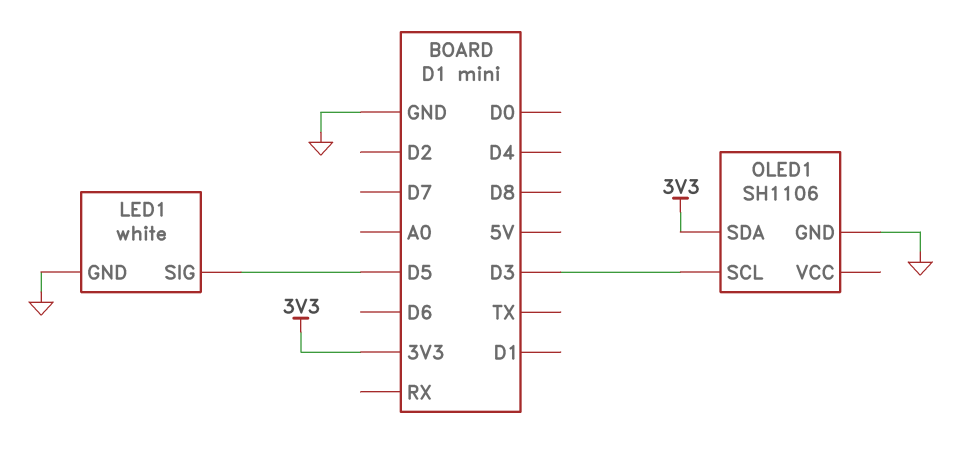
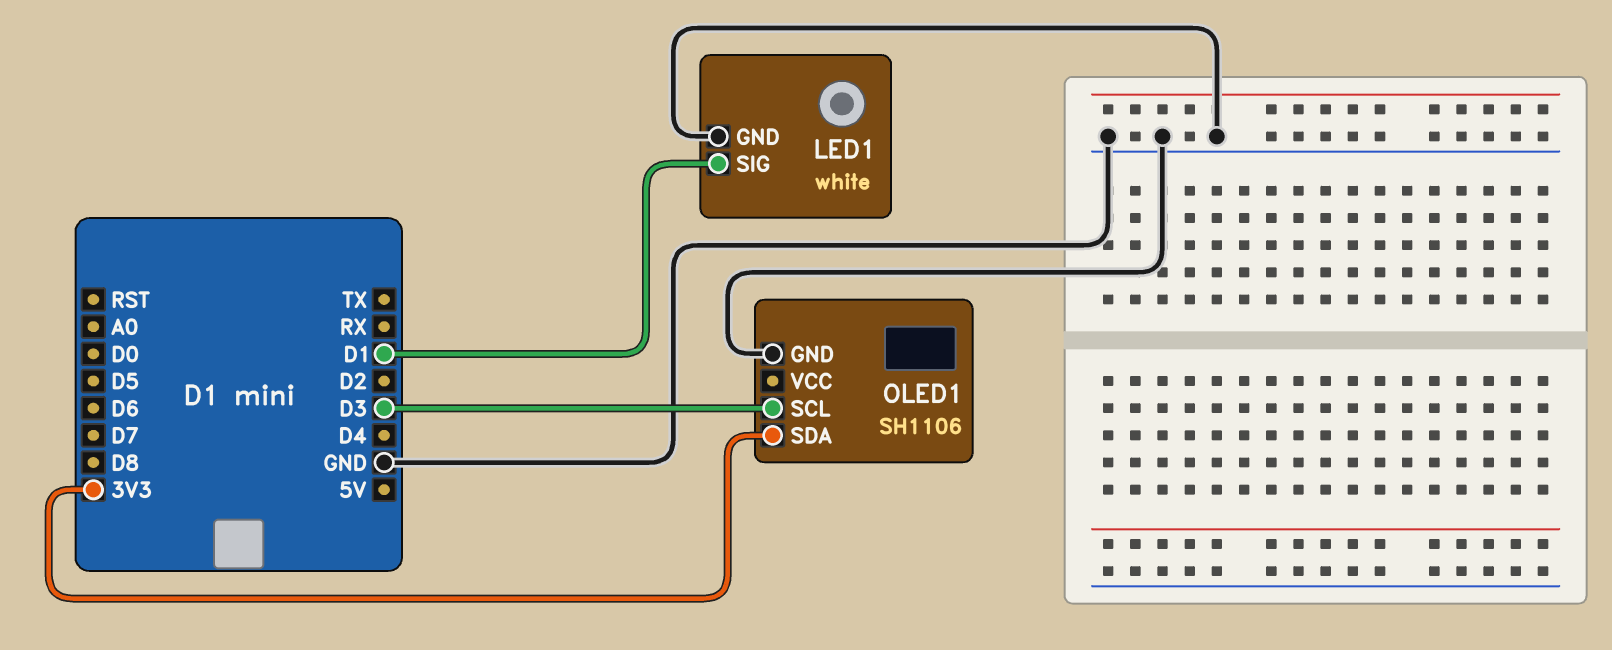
LED1 pin SIG: D5 -> D1

